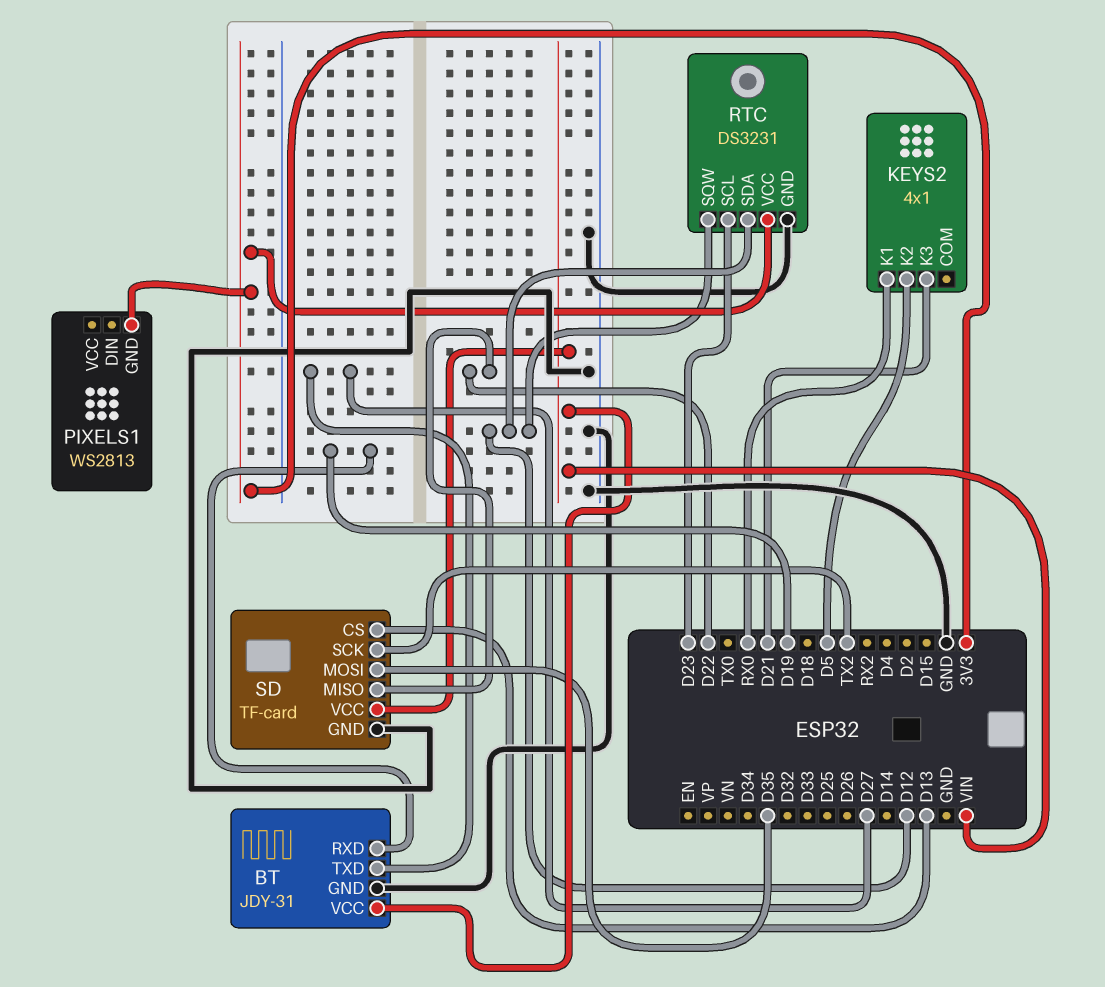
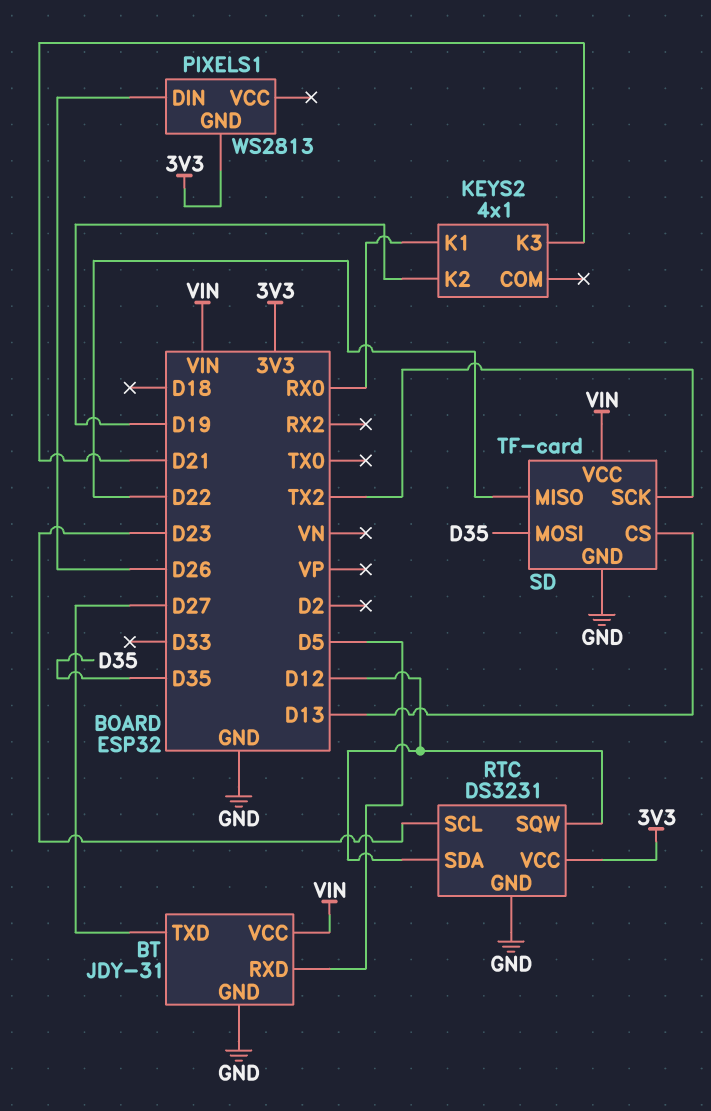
BT pin RXD: D19 -> D5
KEYS2 pin K2: D5 -> D19
PIXELS1 pin DIN: none -> D26

